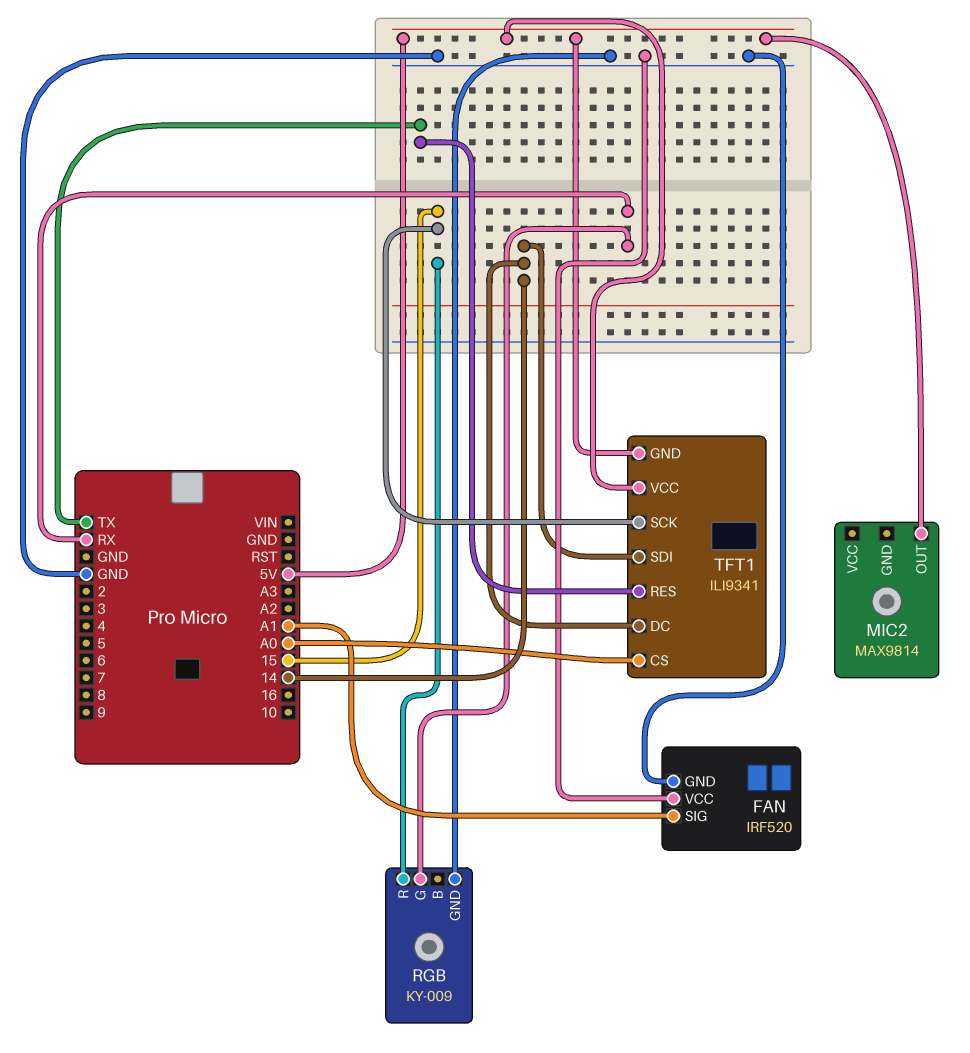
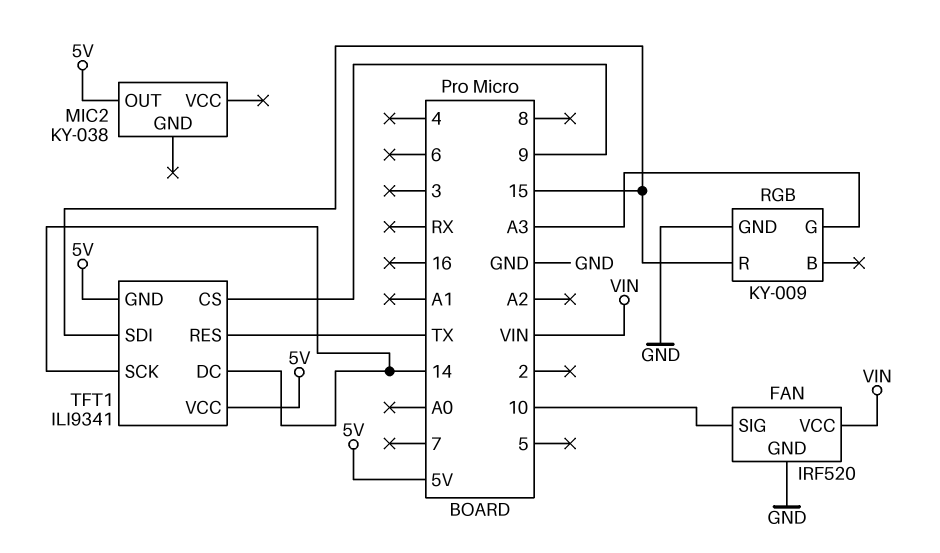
FAN pin SIG: A1 -> 10
FAN pin VCC: GND -> VIN
MIC2: MAX9814 -> KY-038
RGB pin G: RX -> A3
TFT1 pin CS: A0 -> 9
TFT1 pin SCK: 15 -> 14
TFT1 pin SDI: 14 -> 15

